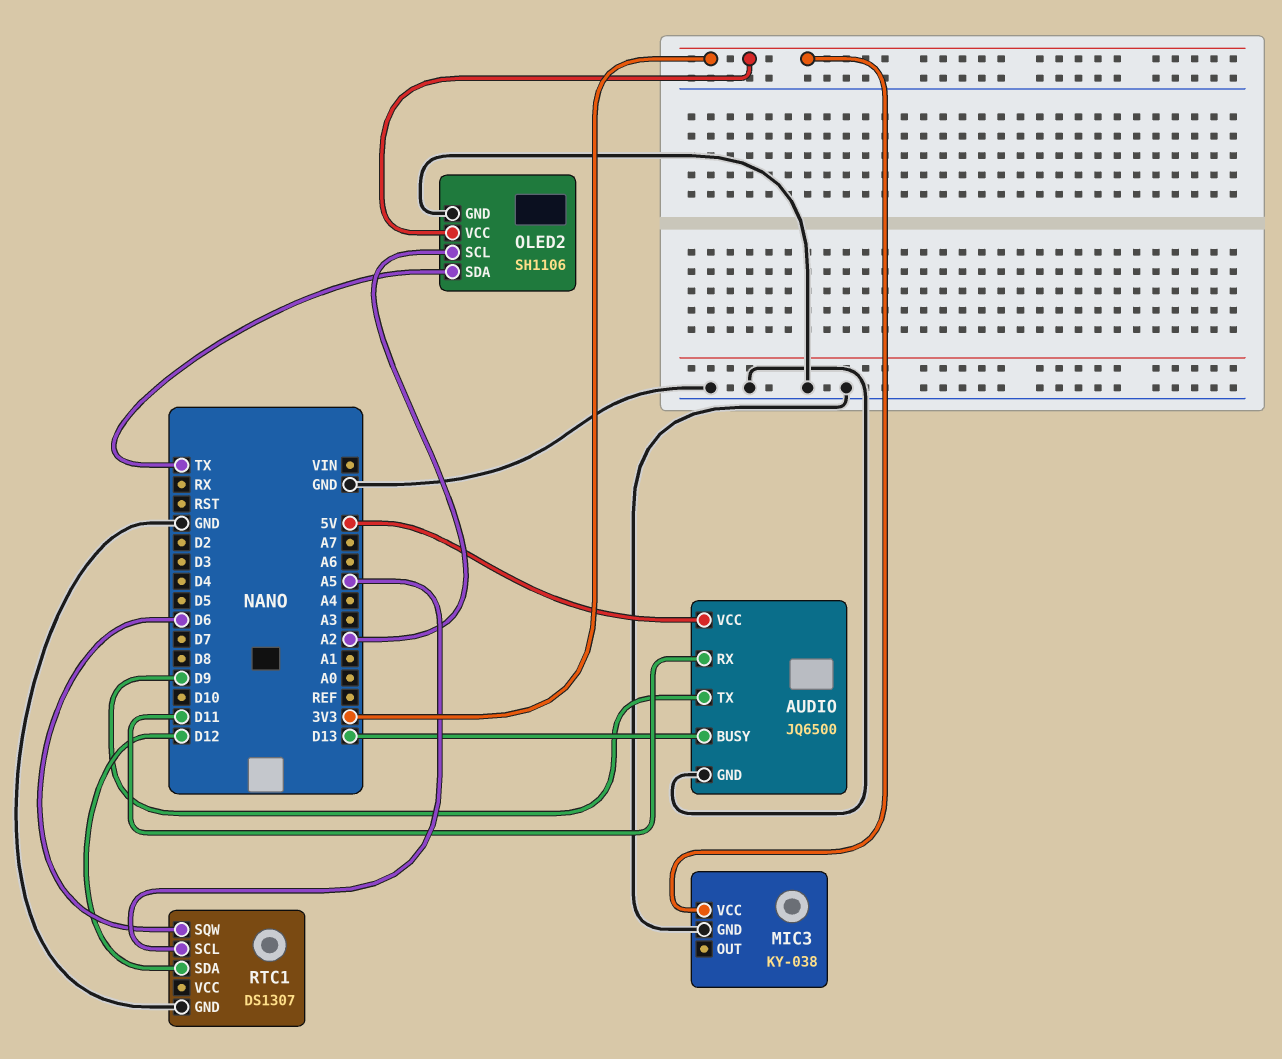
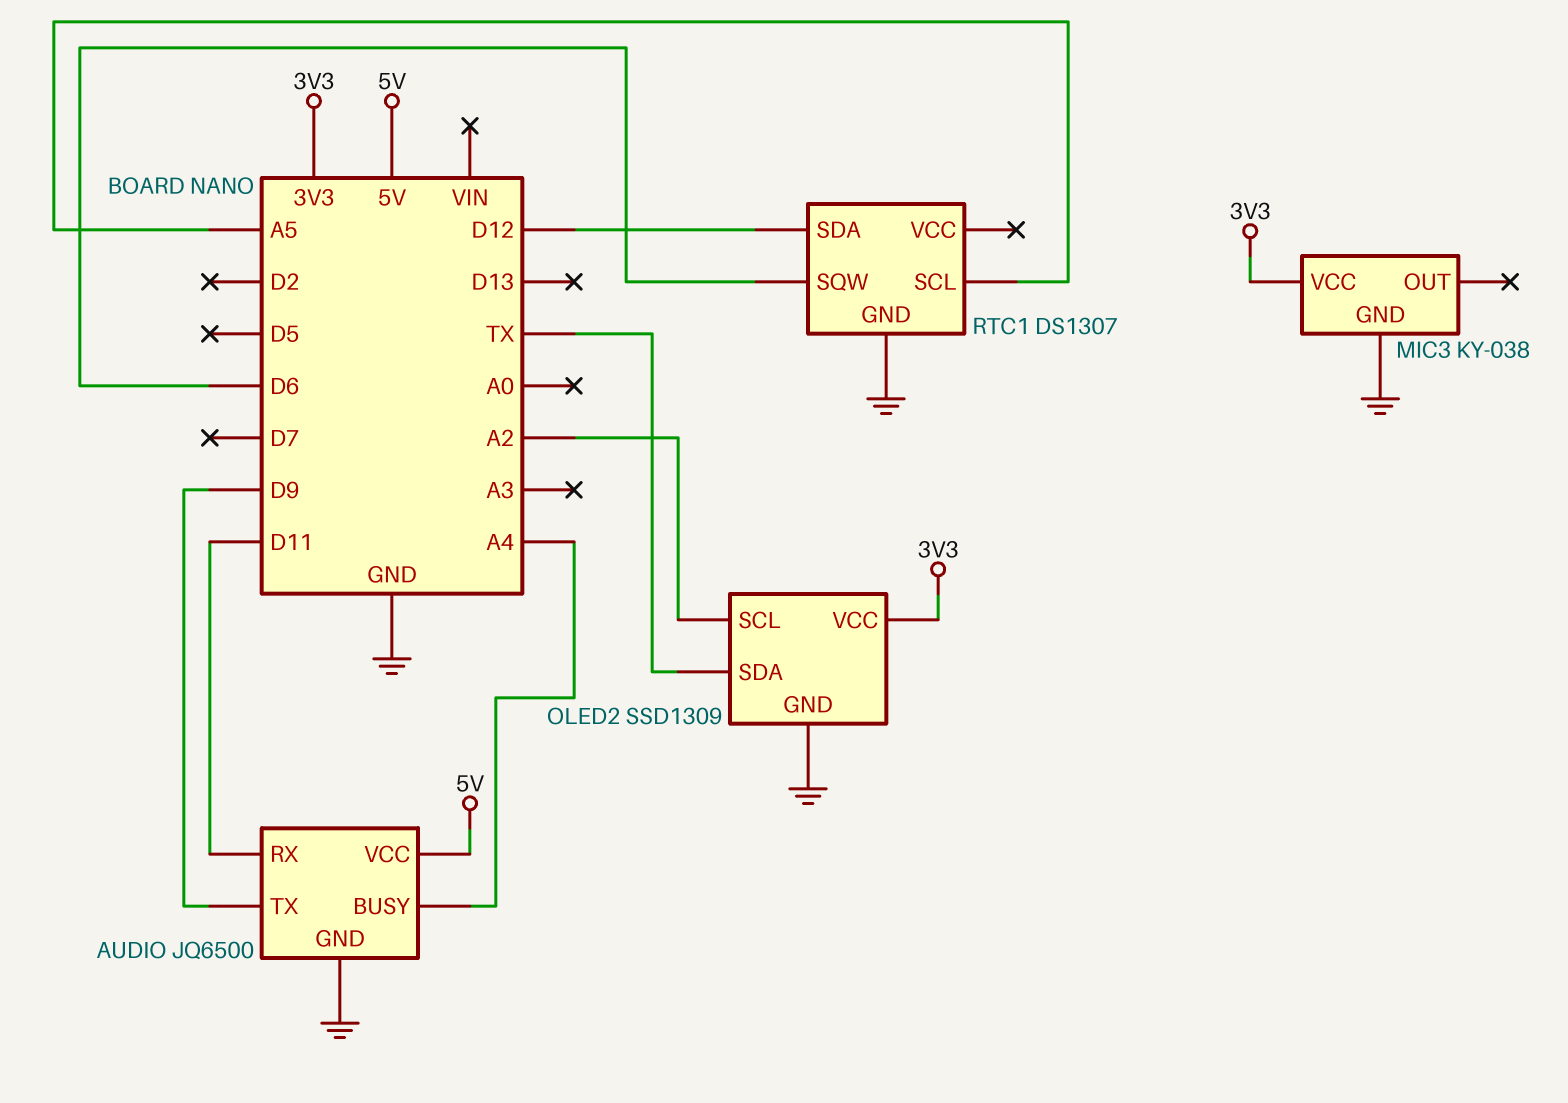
AUDIO pin BUSY: D13 -> A4
OLED2: SH1106 -> SSD1309

